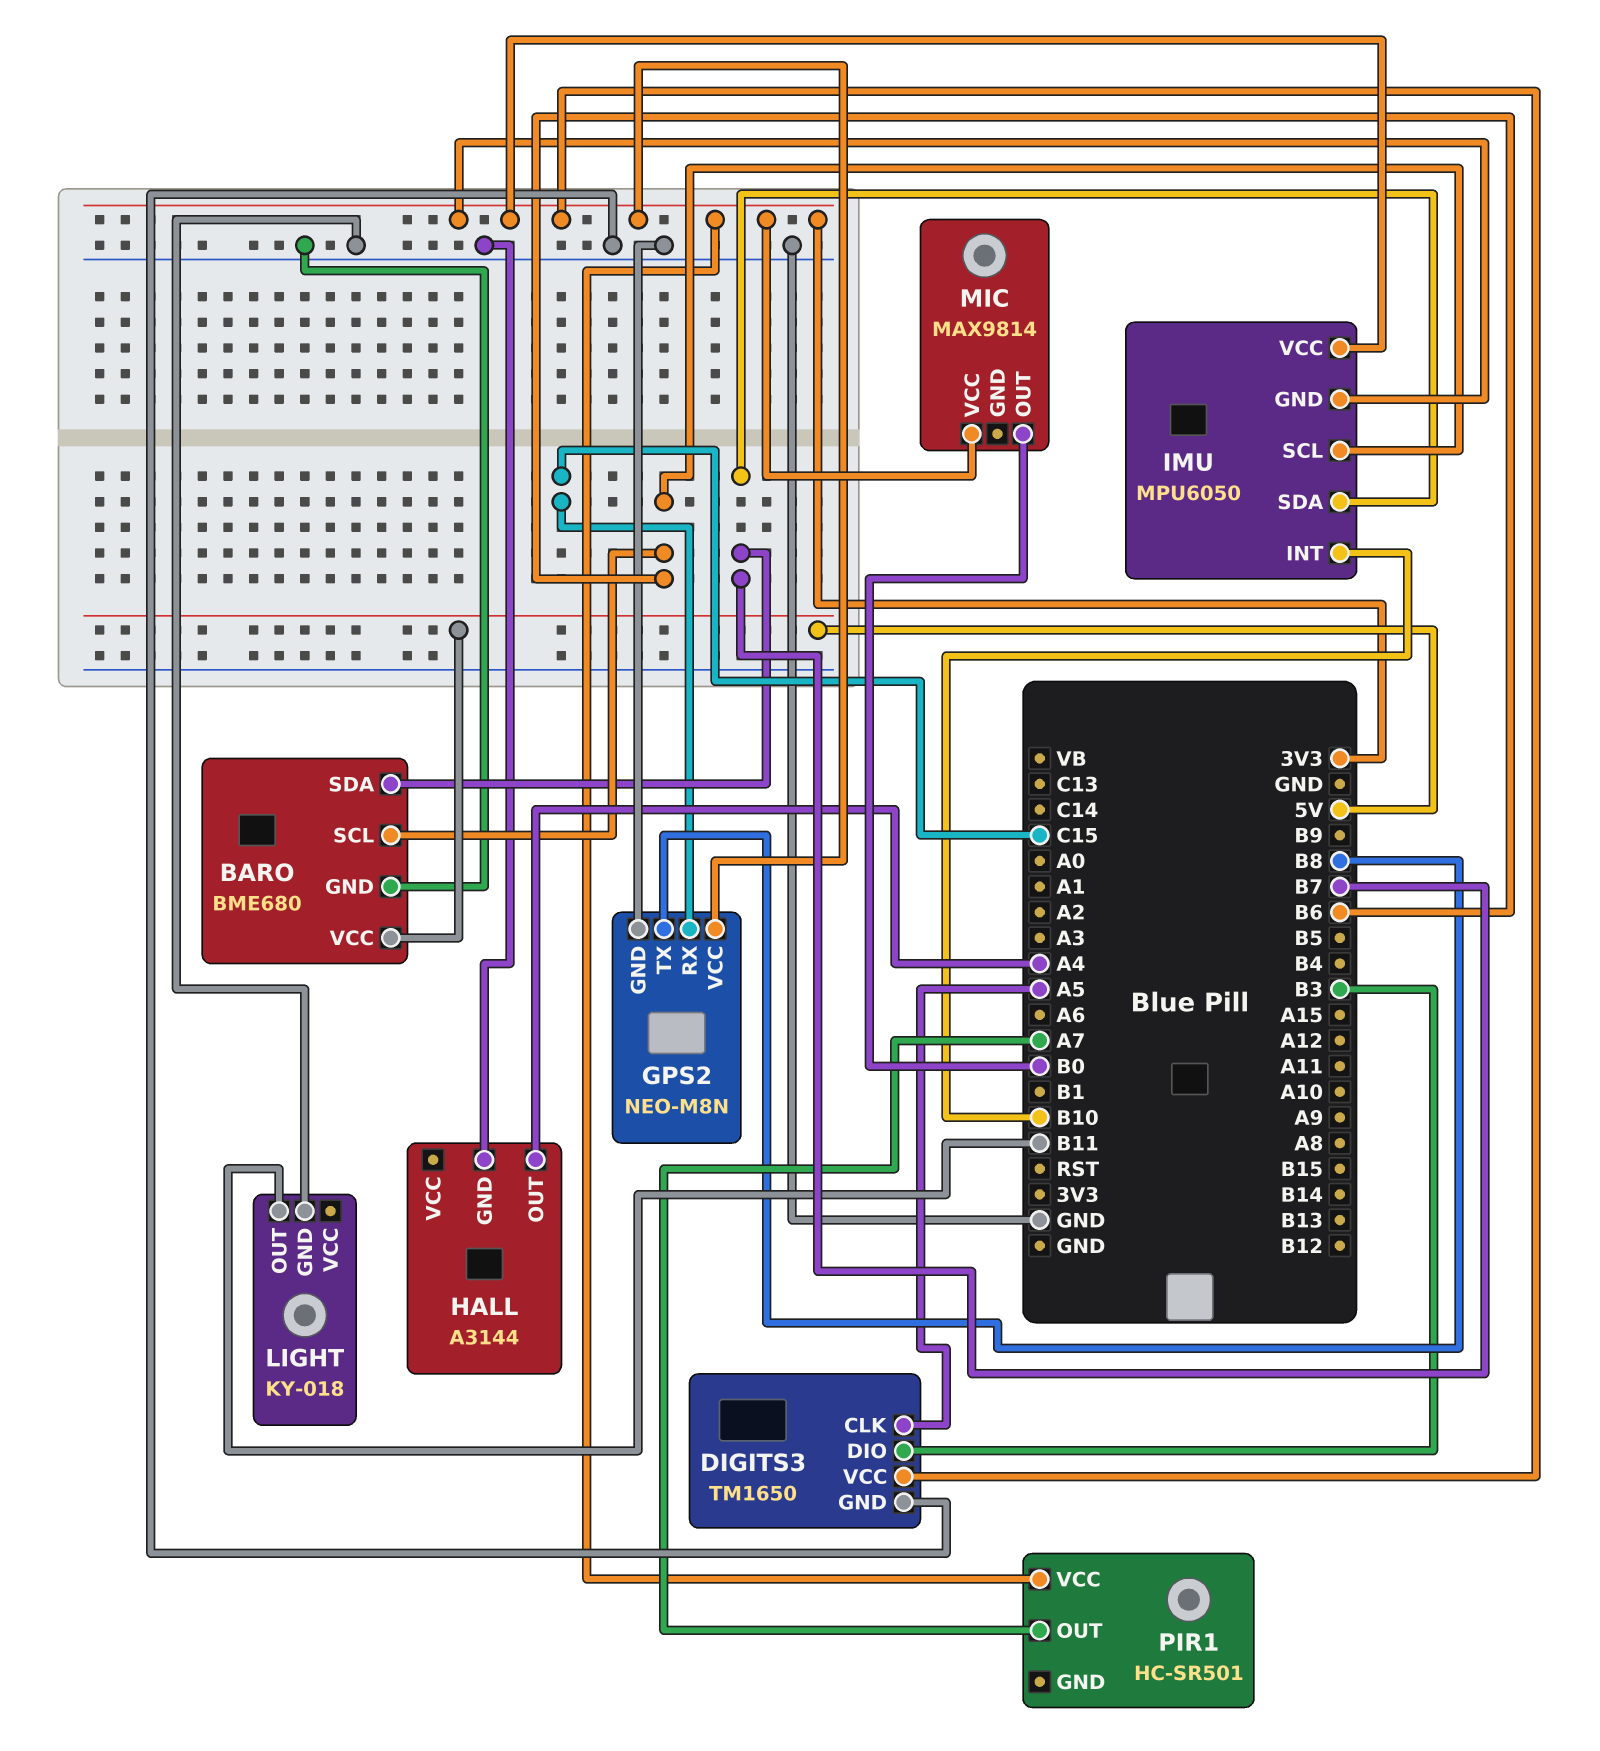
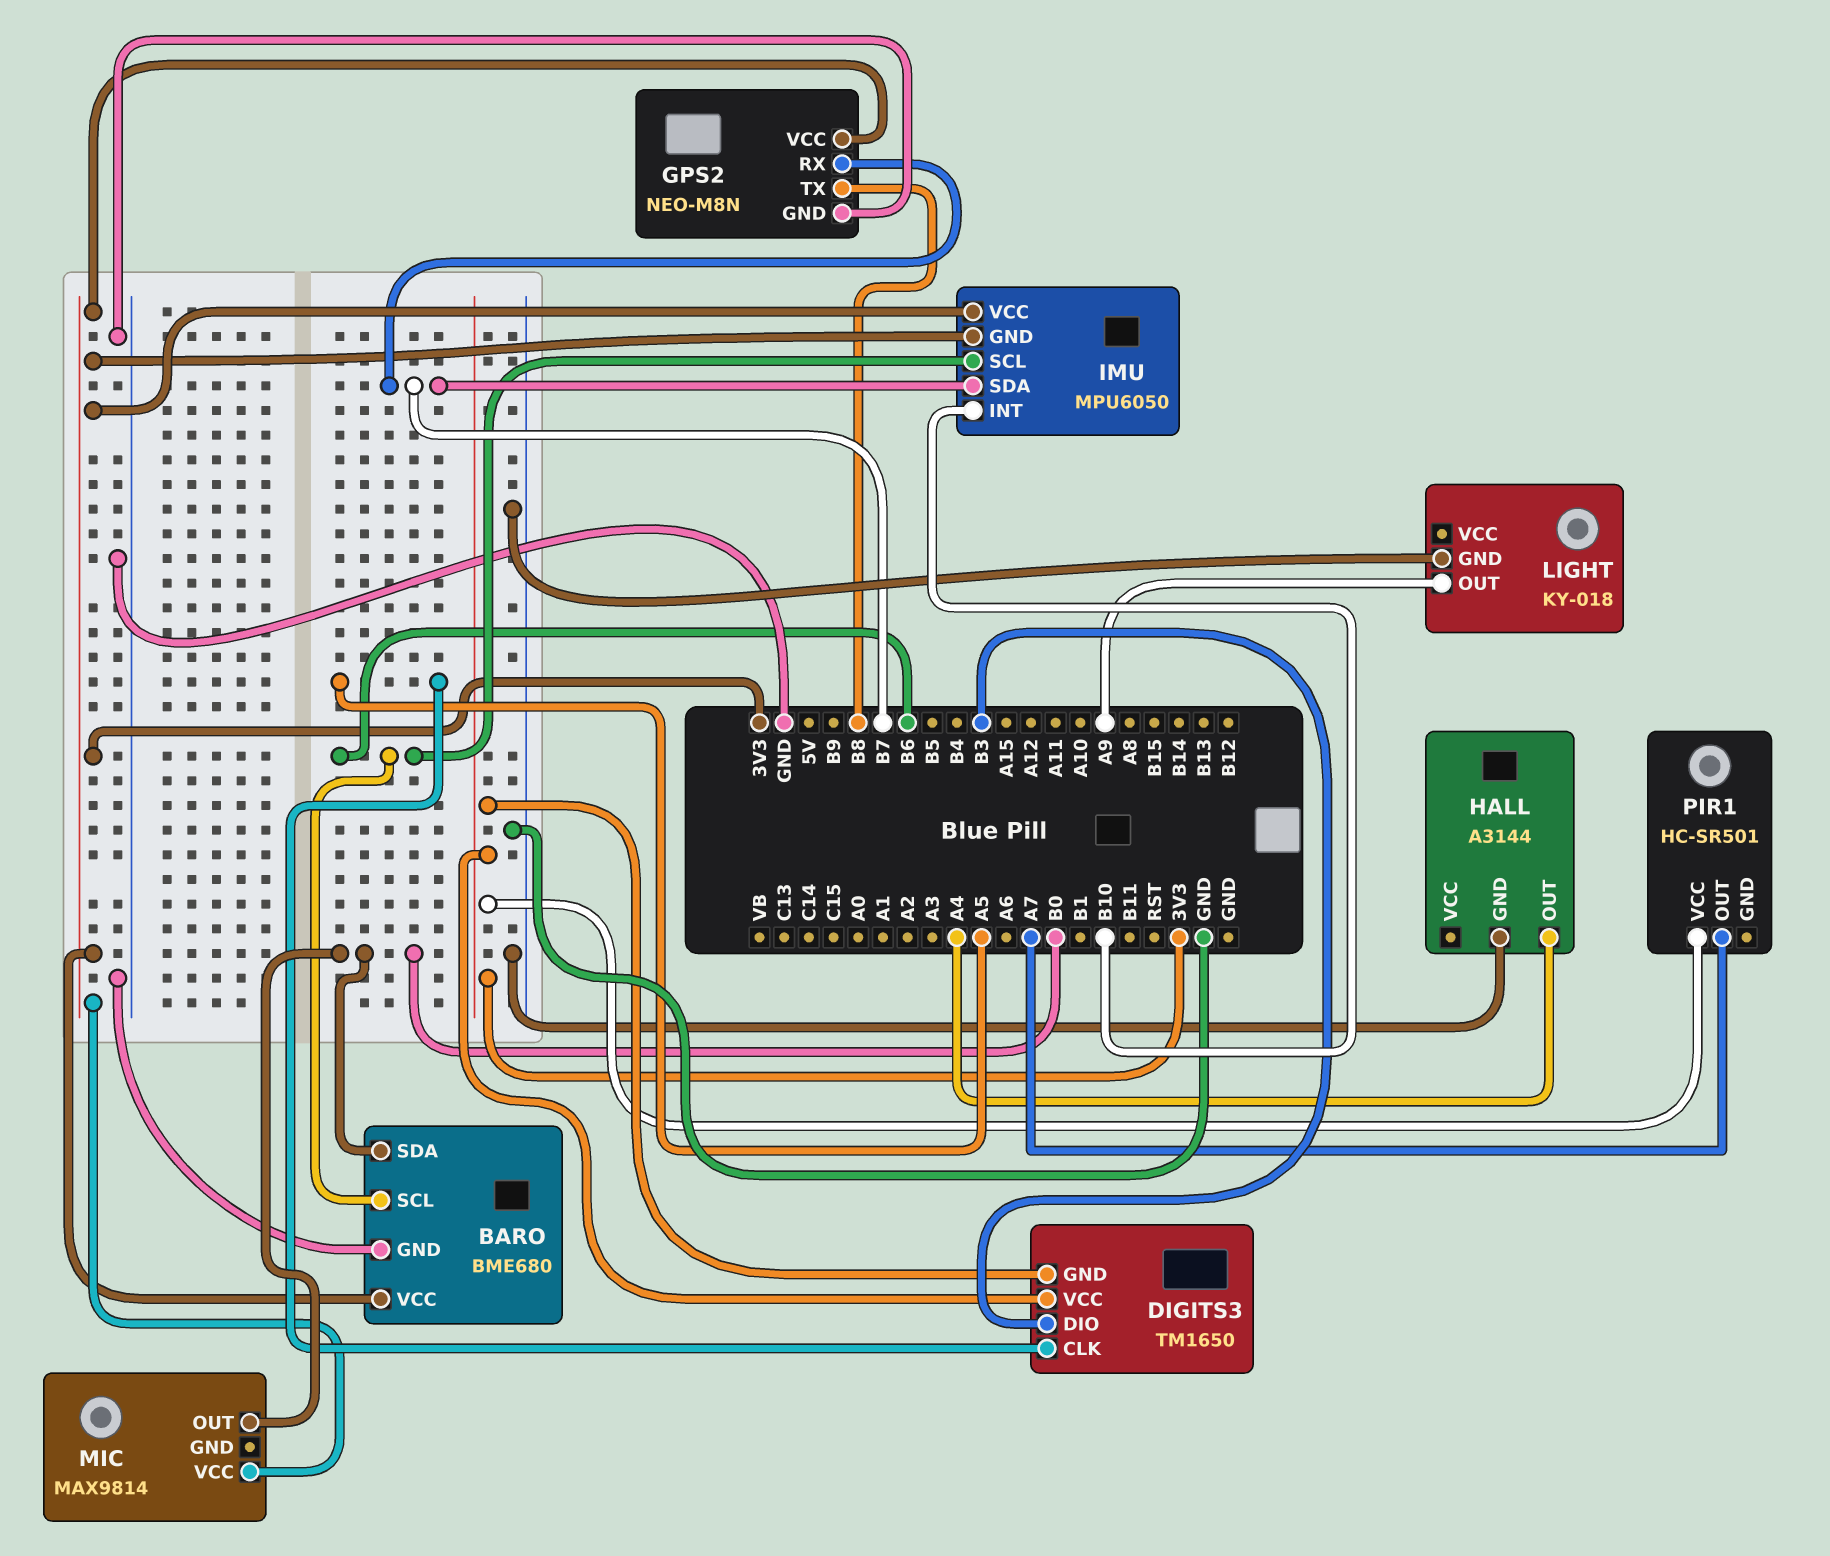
BARO pin SDA: B7 -> B0
BARO pin VCC: 5V -> 3V3
DIGITS3 pin GND: GND -> 3V3
GPS2 pin RX: C15 -> B7
LIGHT pin OUT: B11 -> A9

